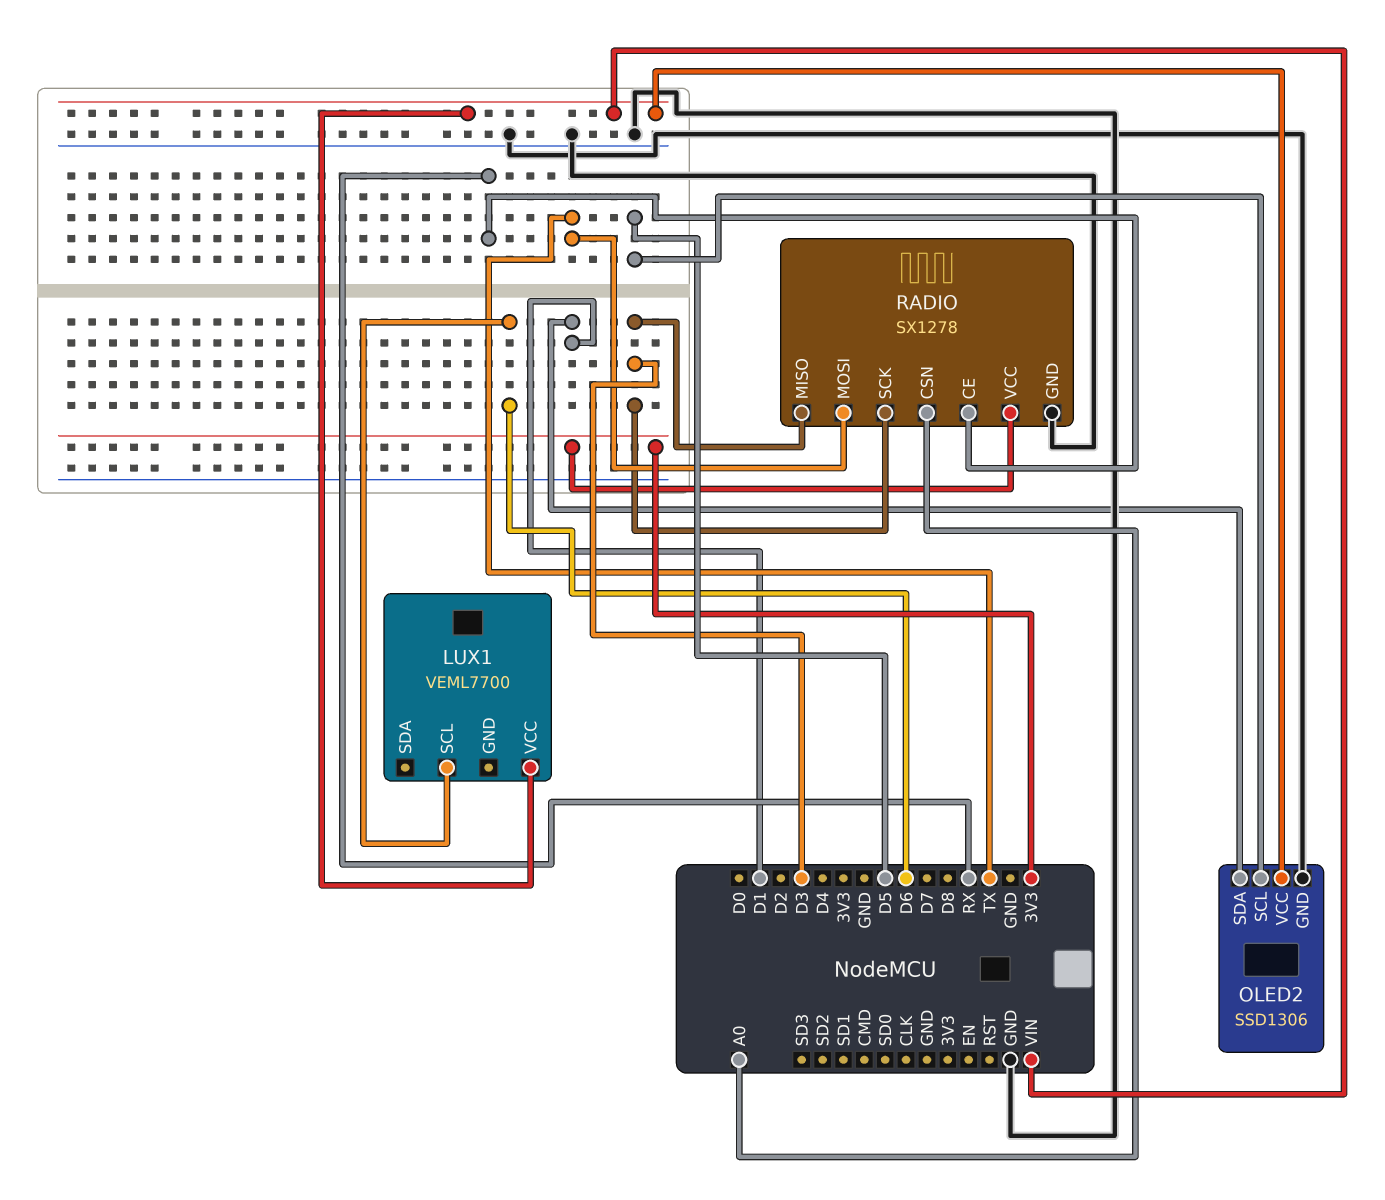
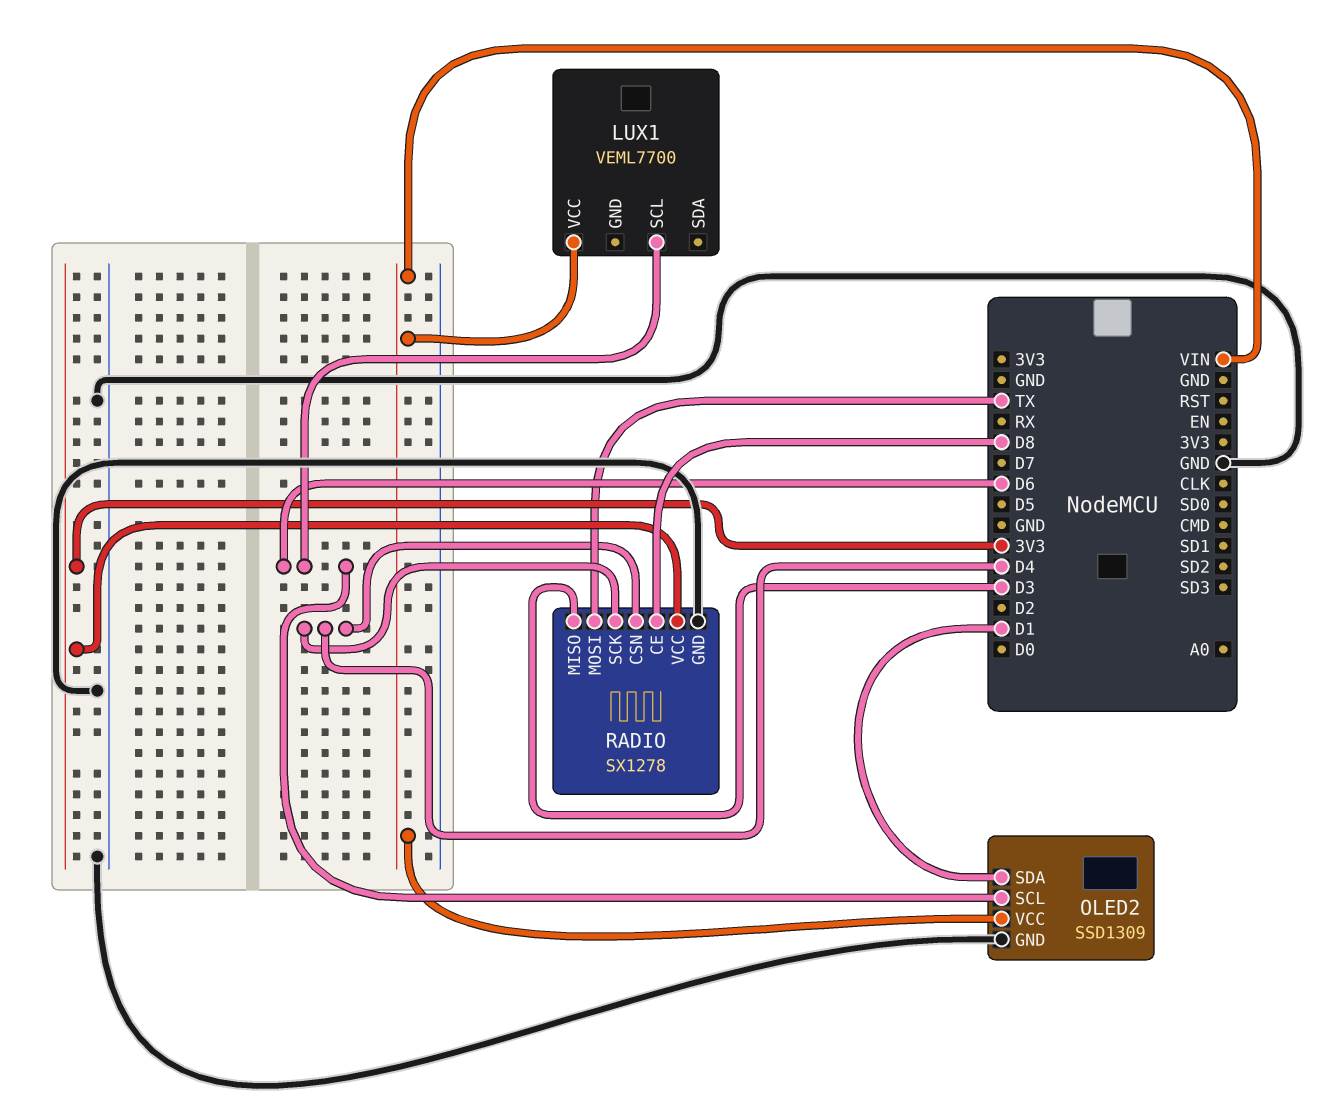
OLED2: SSD1306 -> SSD1309
OLED2 pin SCL: D5 -> D6
RADIO pin CE: RX -> D8
RADIO pin CSN: A0 -> D4
RADIO pin SCK: D3 -> D4

